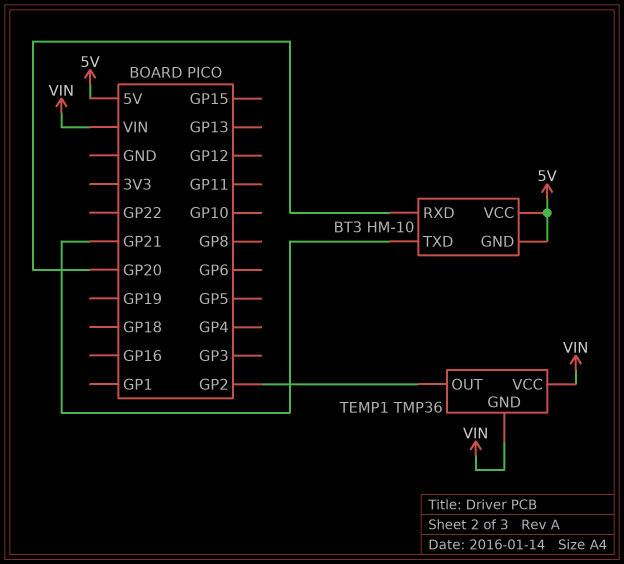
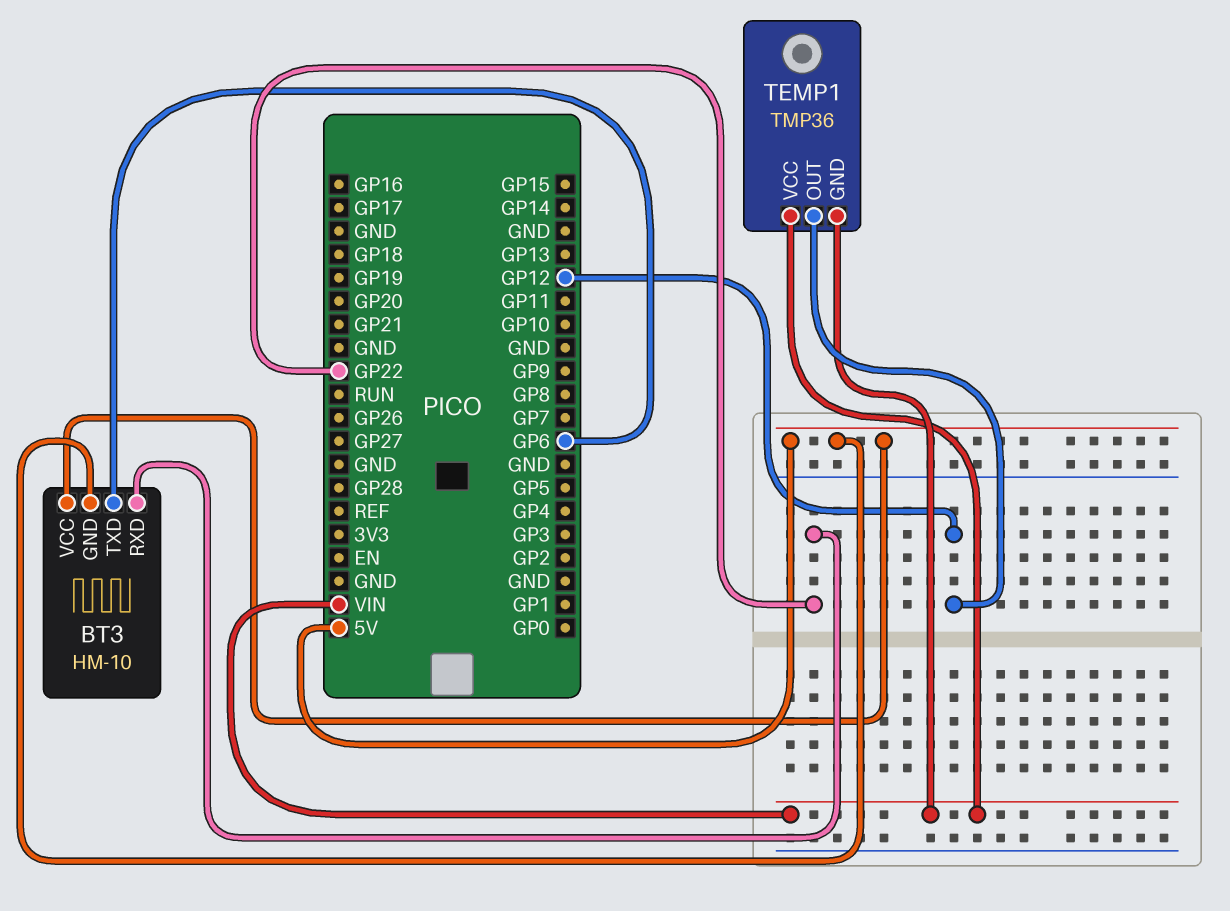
BT3 pin RXD: GP20 -> GP22
BT3 pin TXD: GP21 -> GP6
TEMP1 pin OUT: GP2 -> GP12

